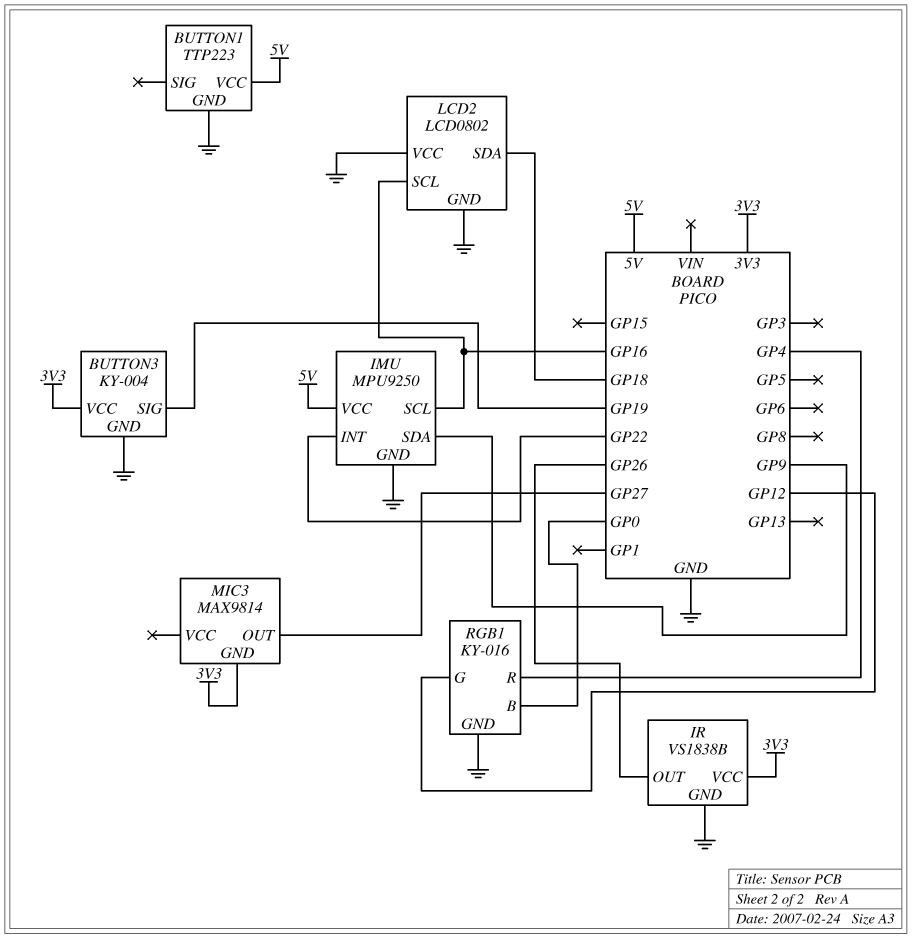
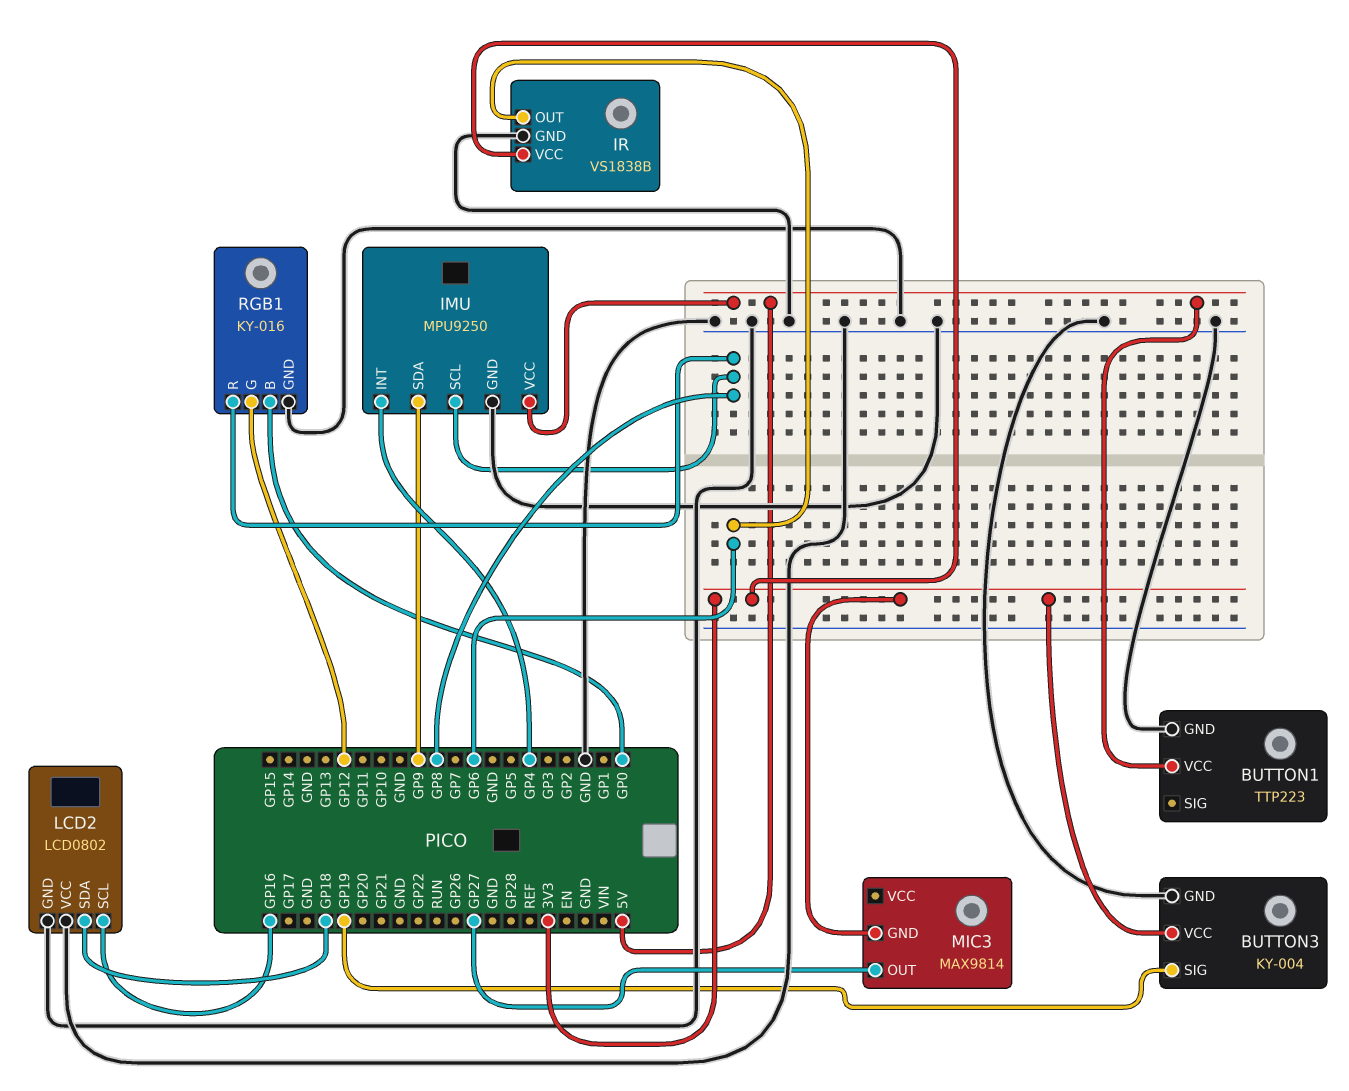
IMU pin INT: GP22 -> GP4
IMU pin SCL: GP16 -> GP8
IR pin OUT: GP26 -> GP6
RGB1 pin R: GP4 -> GP8

